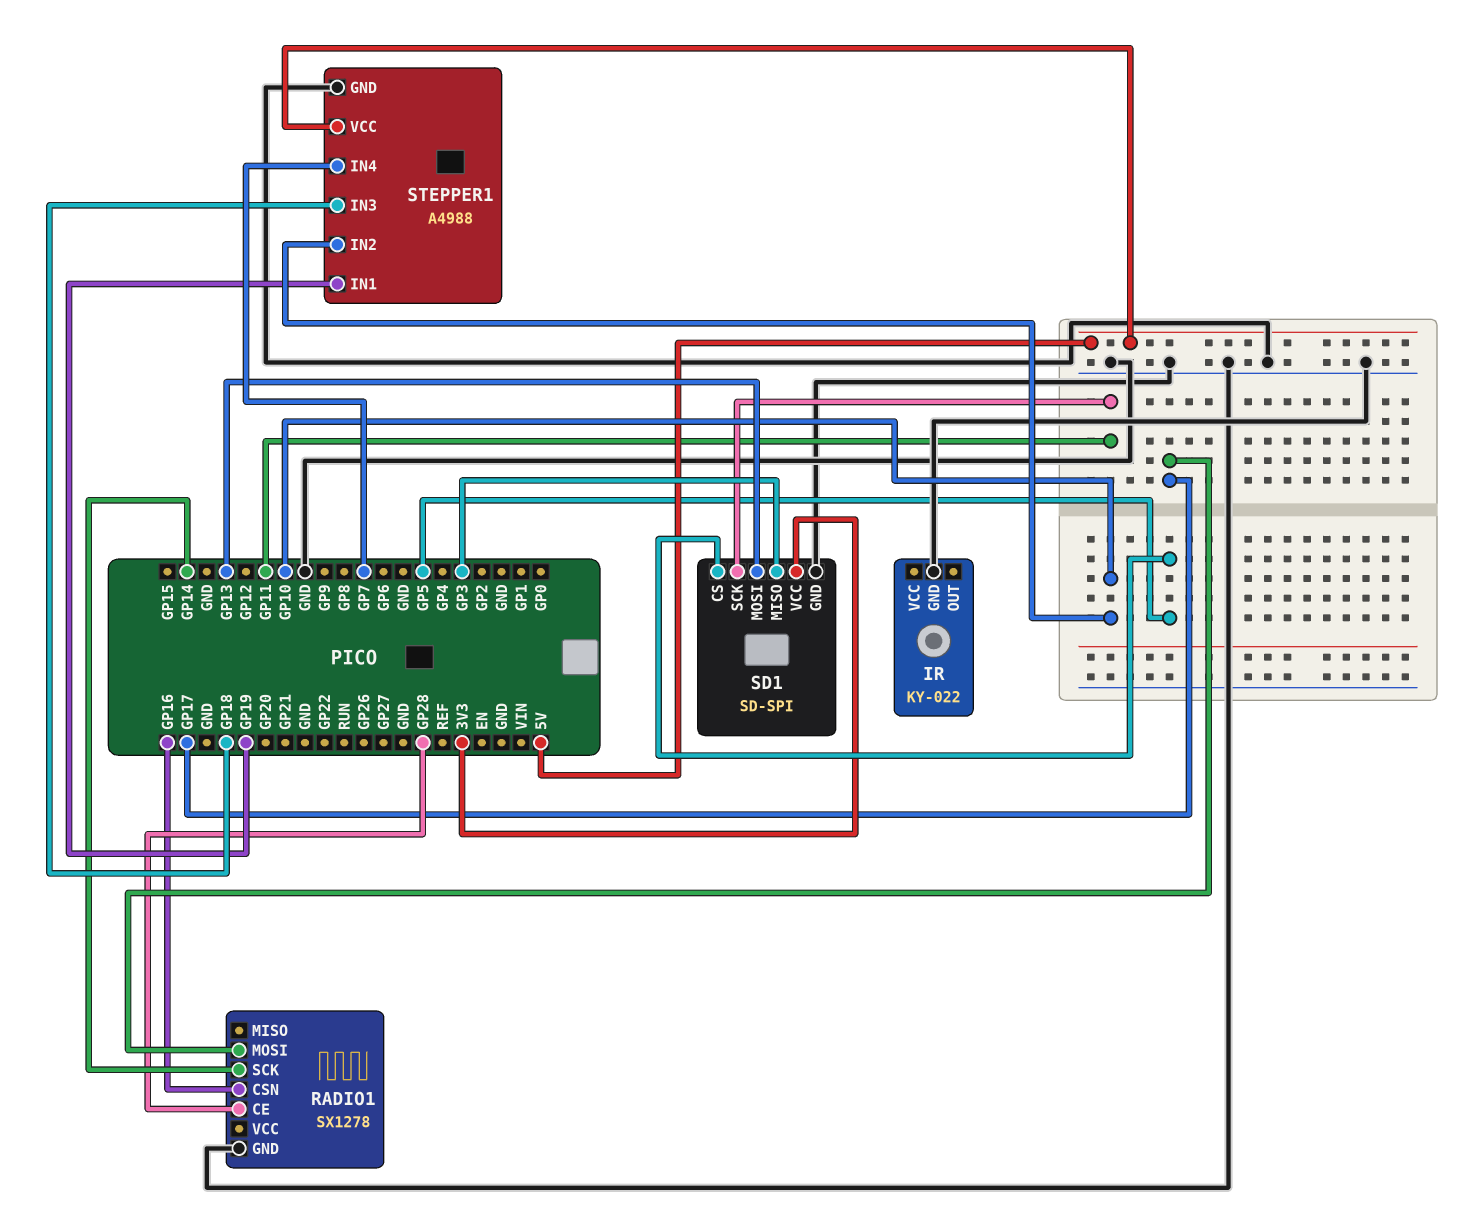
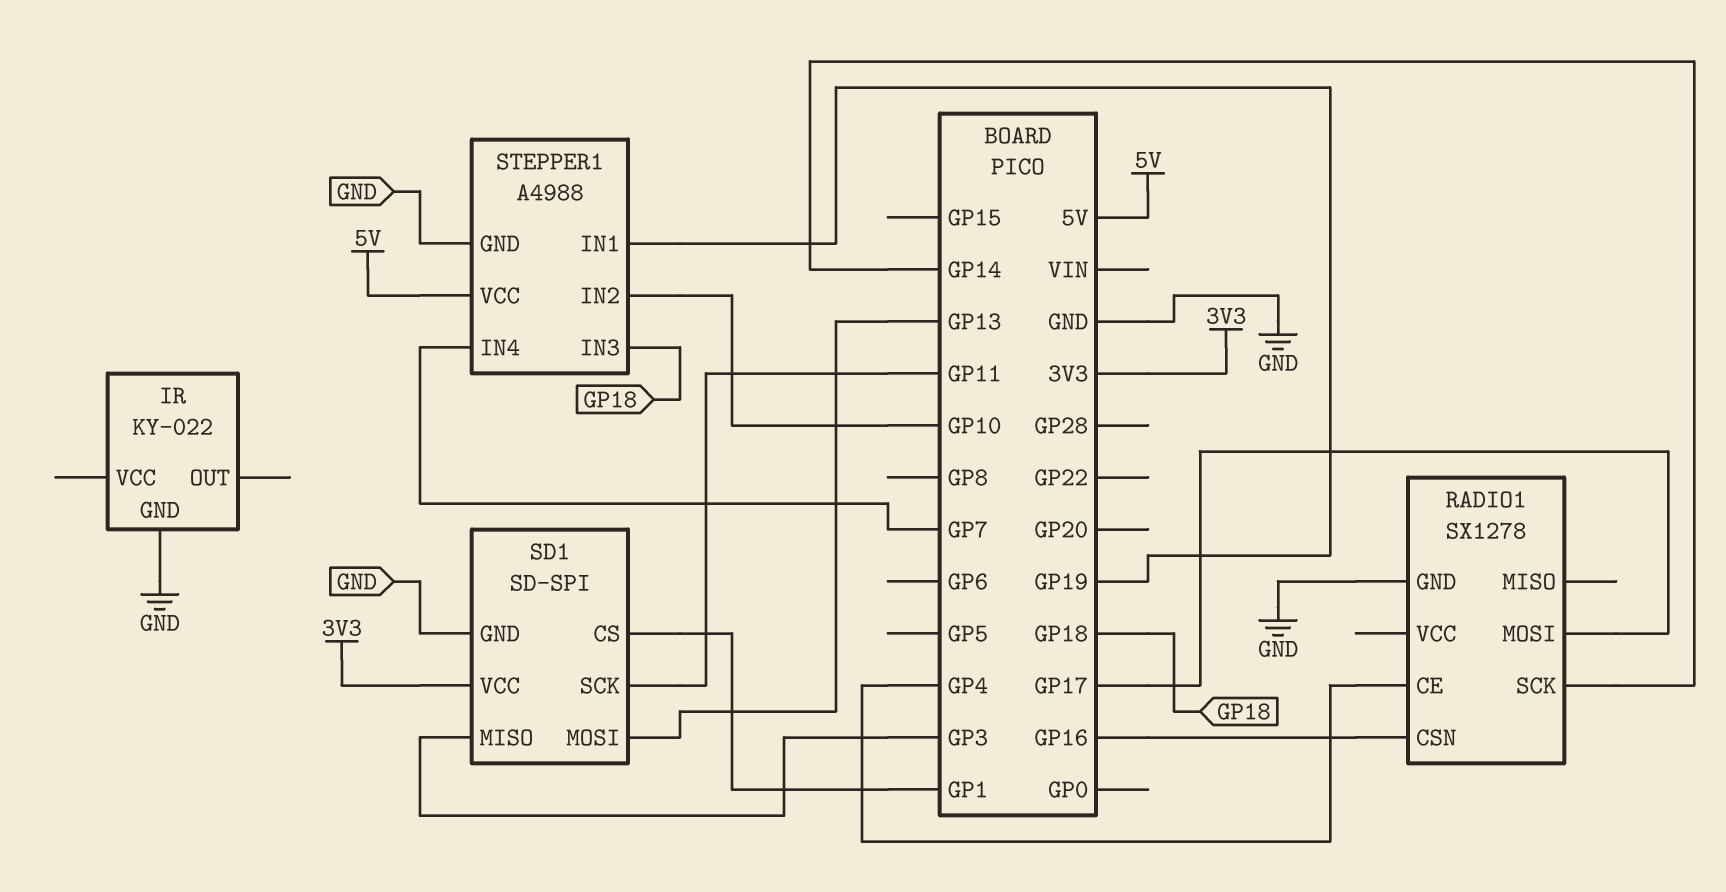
RADIO1 pin CE: GP28 -> GP4
SD1 pin CS: GP5 -> GP1

